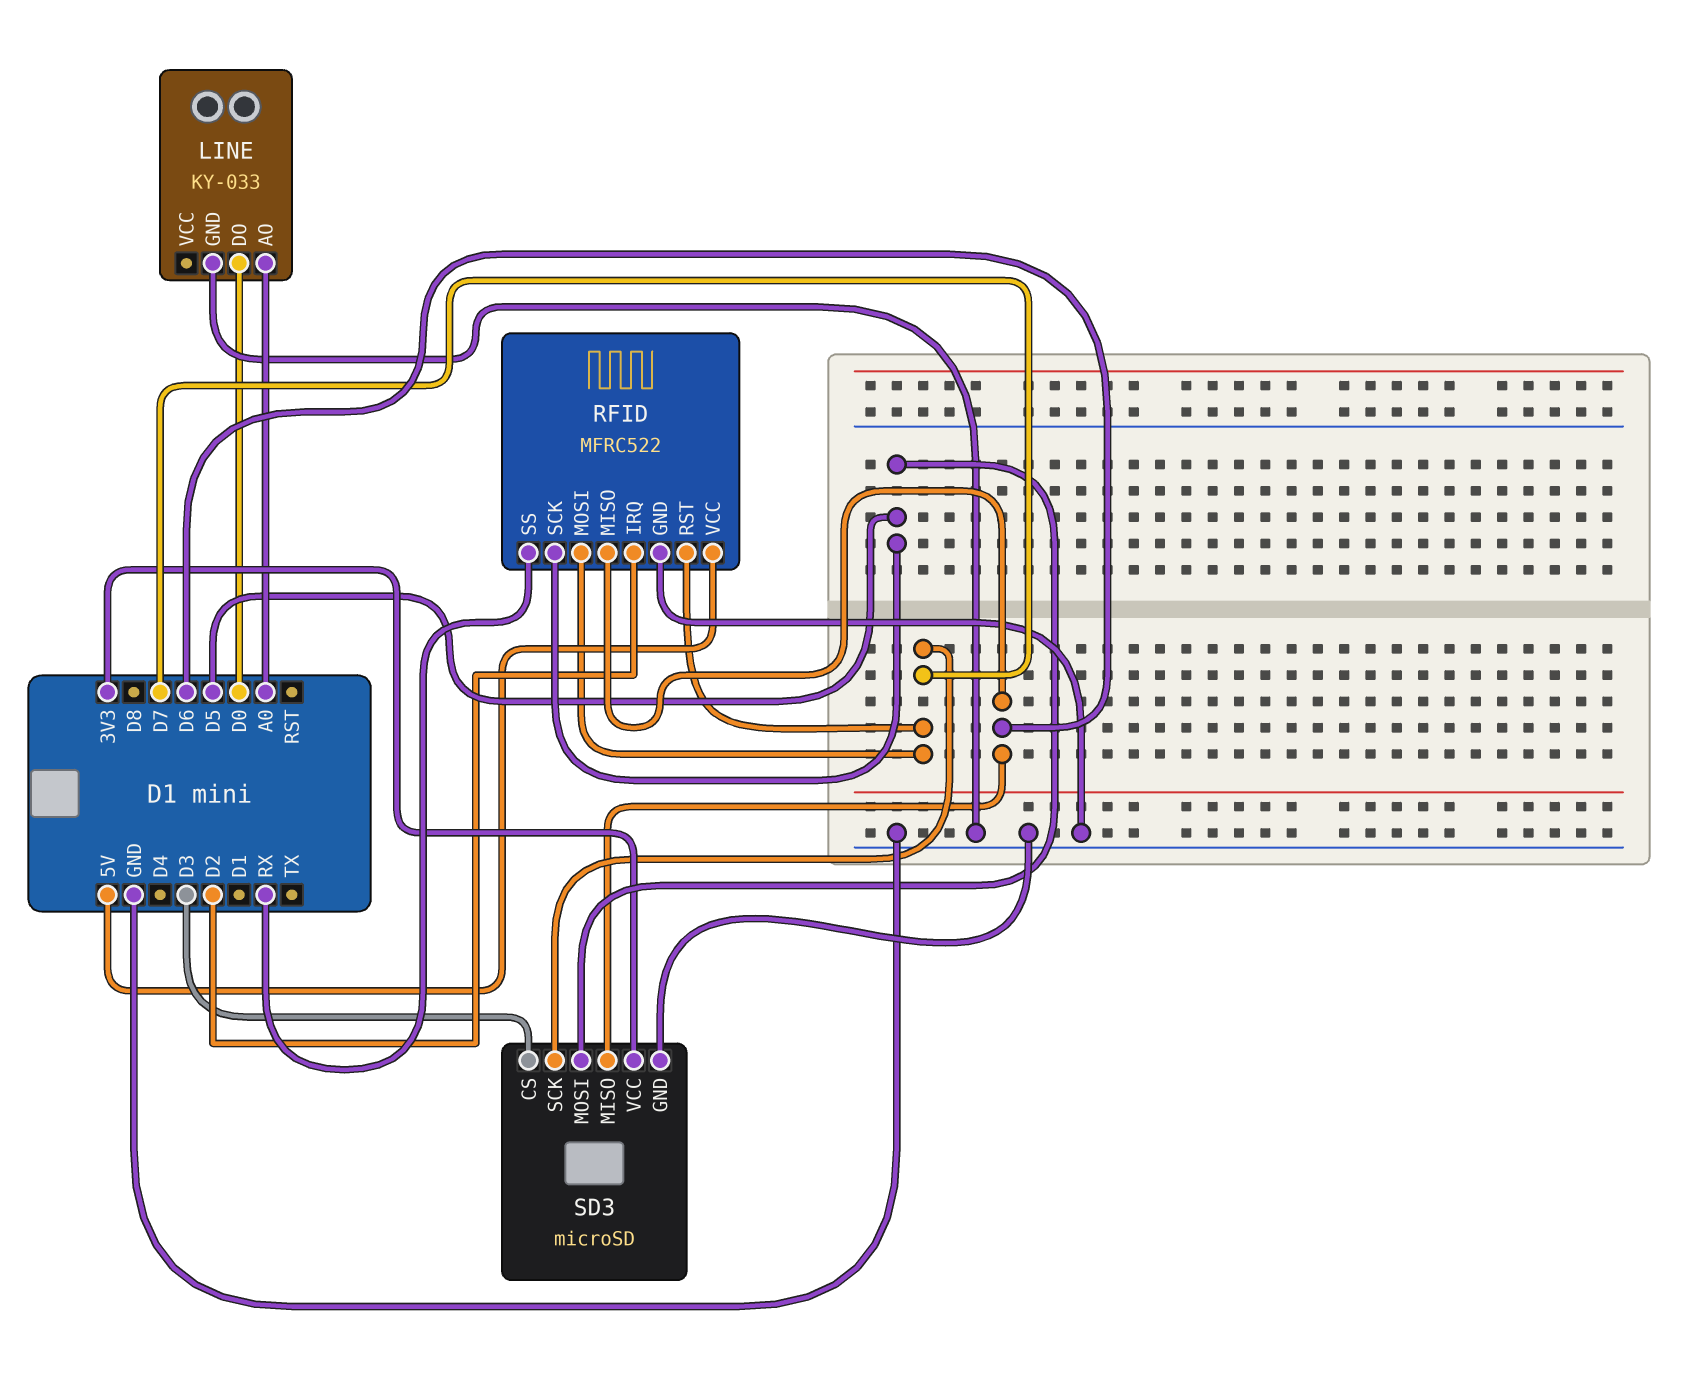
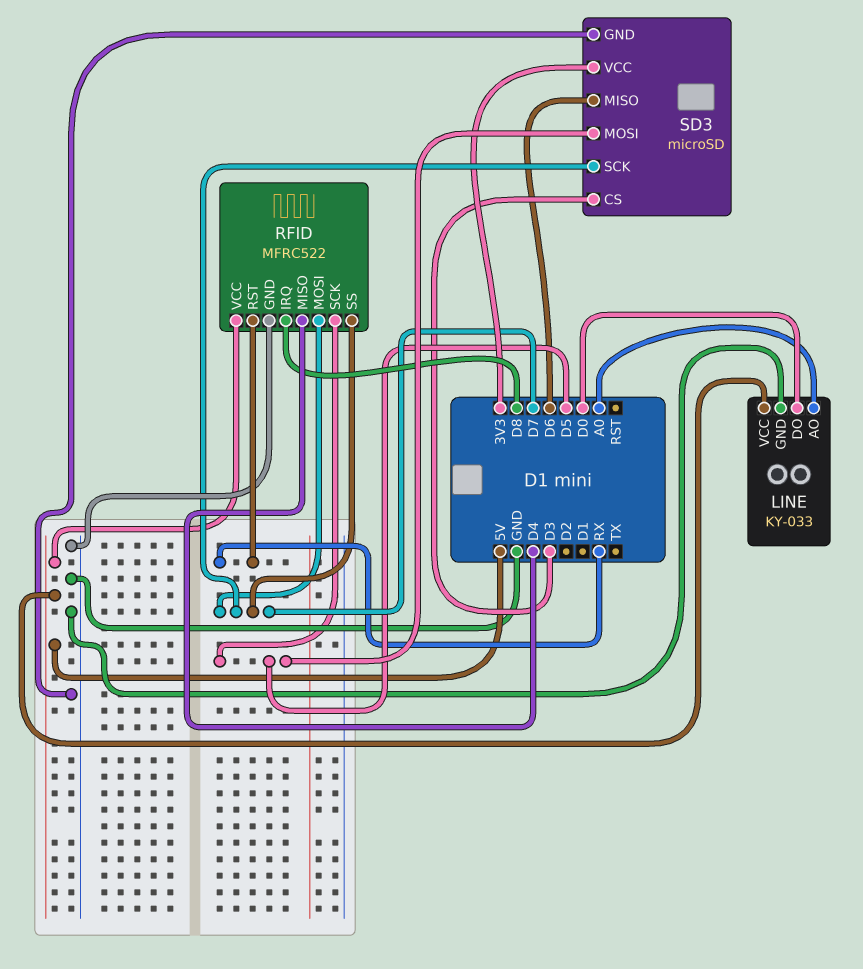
LINE pin VCC: none -> 5V
RFID pin IRQ: D2 -> D8
RFID pin MISO: D6 -> D4
RFID pin RST: D7 -> RX
RFID pin SS: RX -> D7

